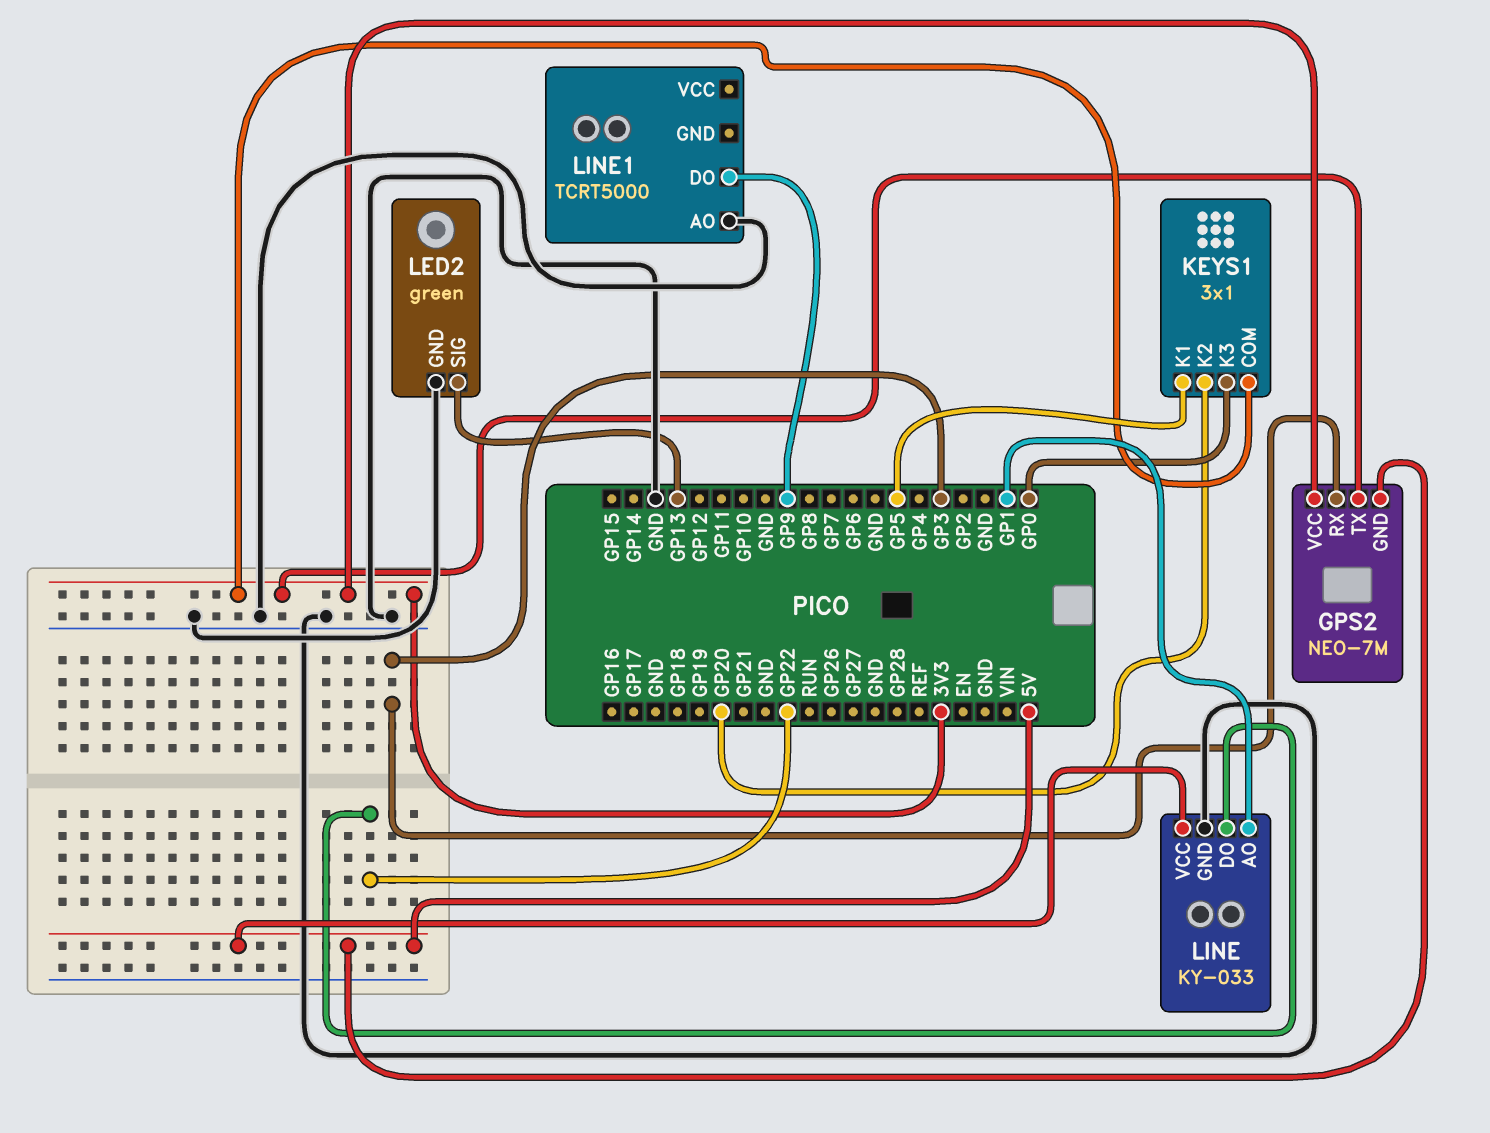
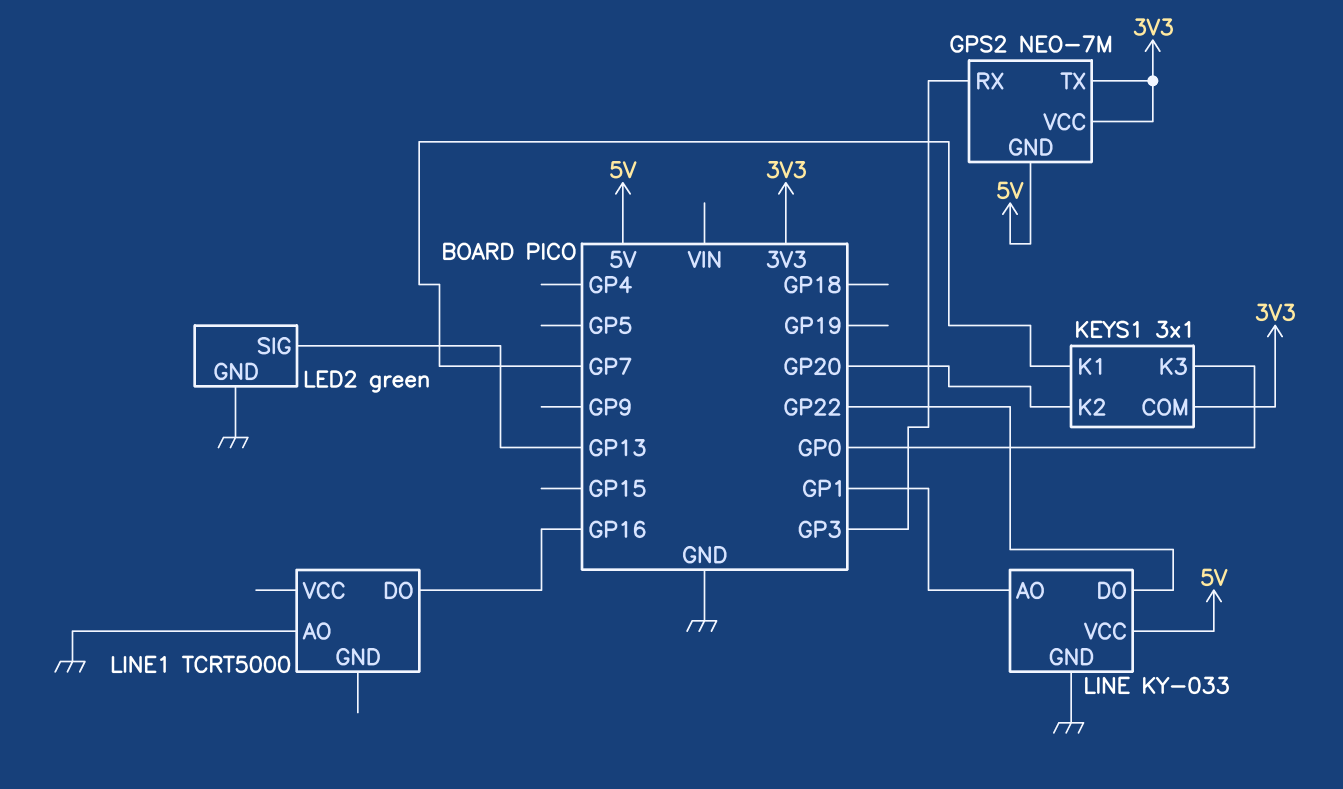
KEYS1 pin K1: GP5 -> GP7
LINE1 pin DO: GP9 -> GP16

